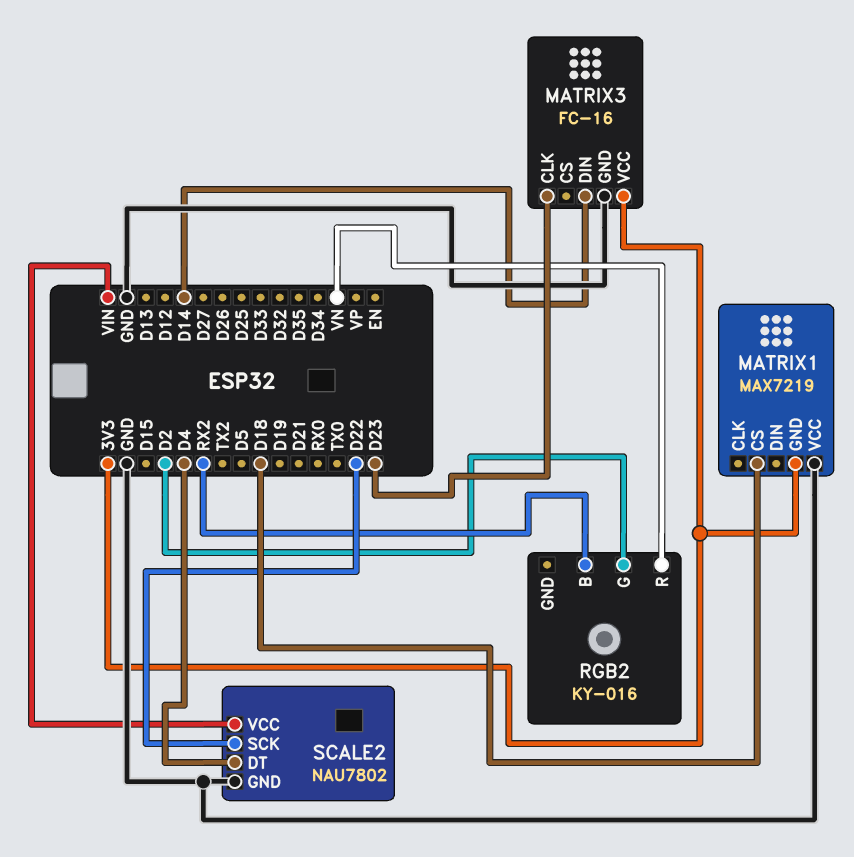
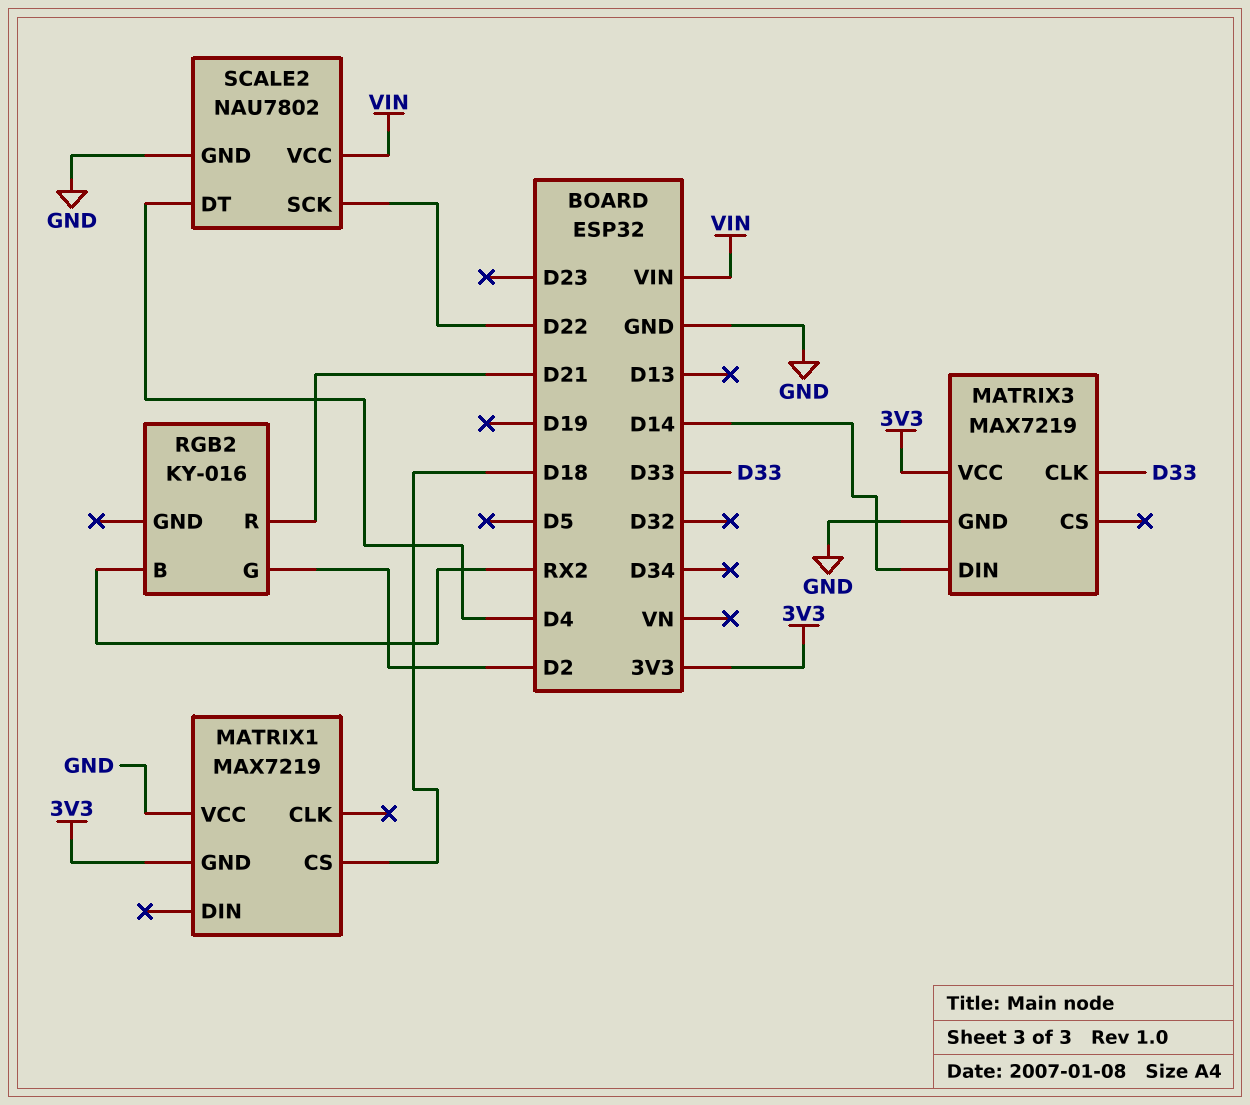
MATRIX3: FC-16 -> MAX7219
MATRIX3 pin CLK: D23 -> D33
RGB2 pin R: VN -> D21

